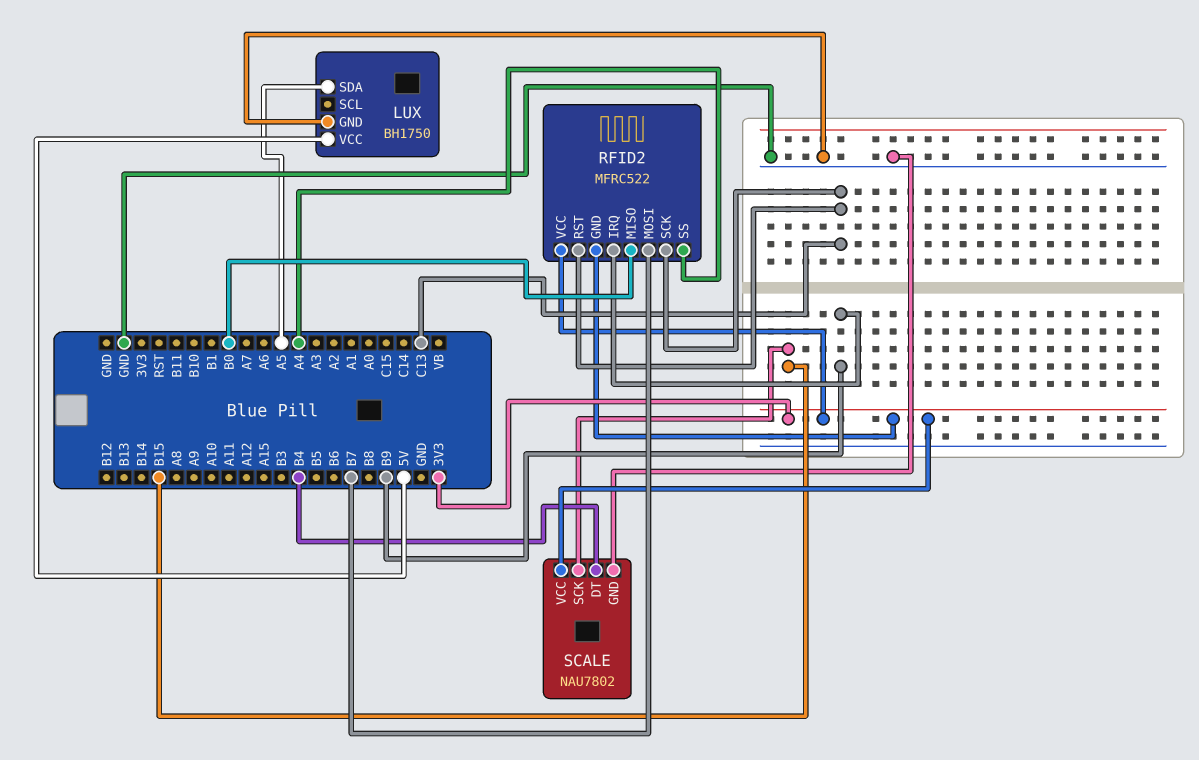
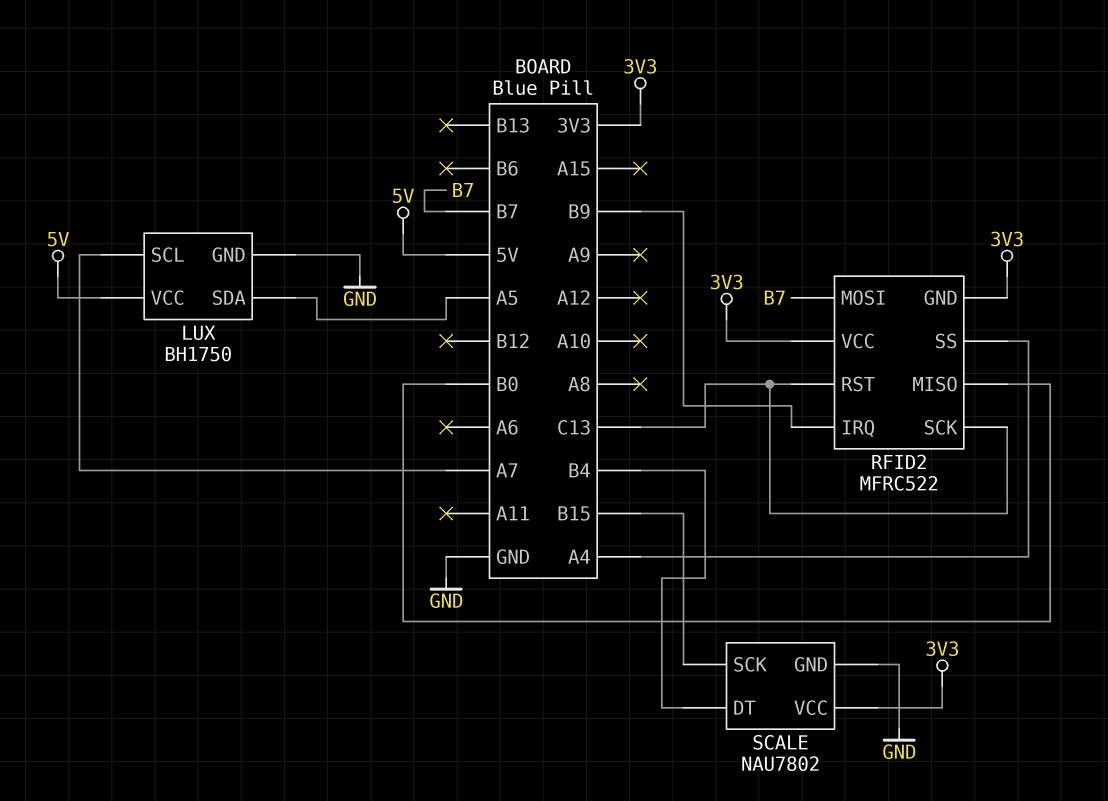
LUX pin SCL: none -> A7

